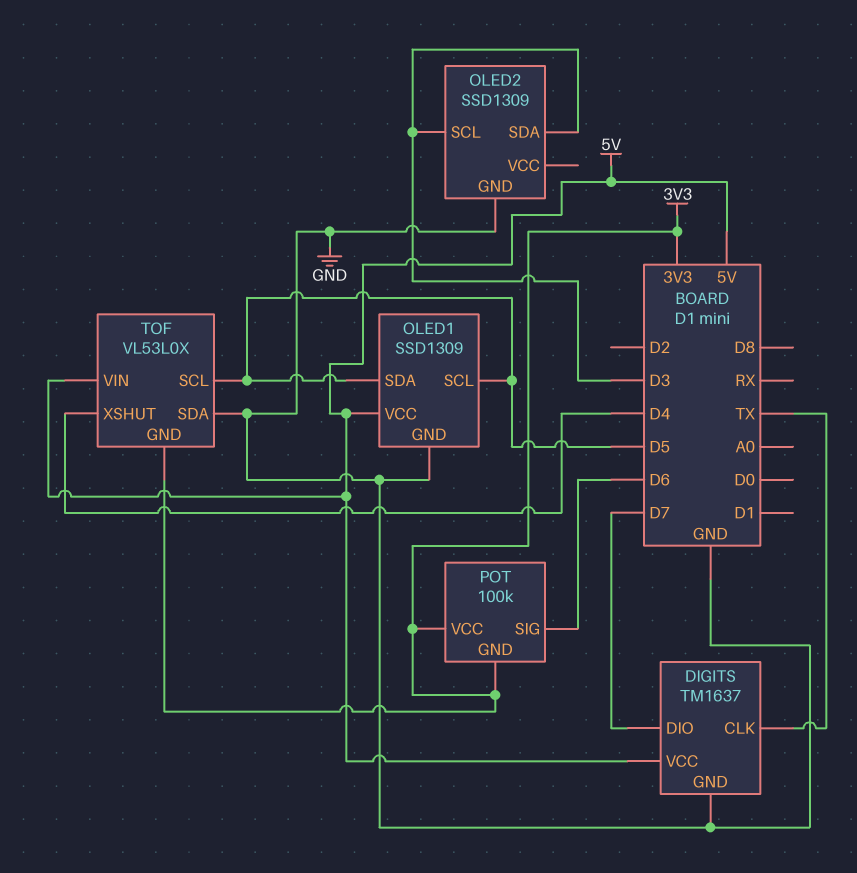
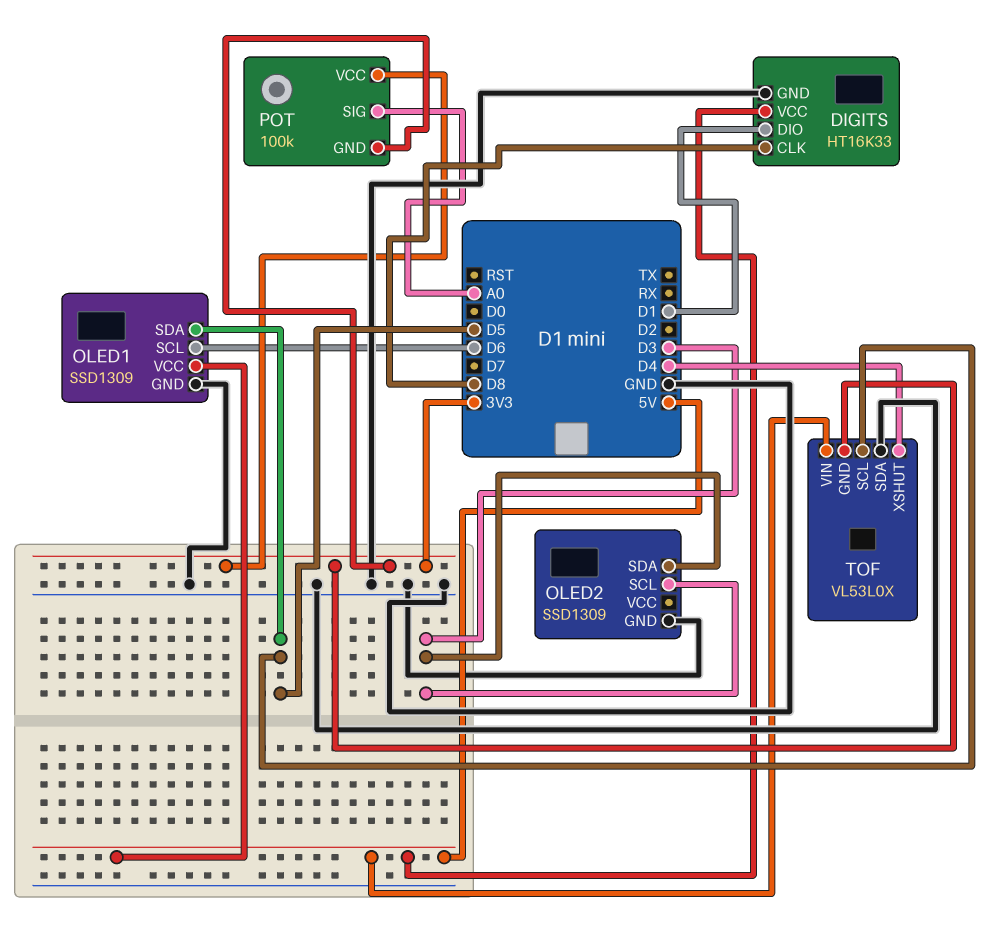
DIGITS: TM1637 -> HT16K33
DIGITS pin CLK: TX -> D8
DIGITS pin DIO: D7 -> D1
OLED1 pin SCL: D5 -> D6
POT pin SIG: D6 -> A0

